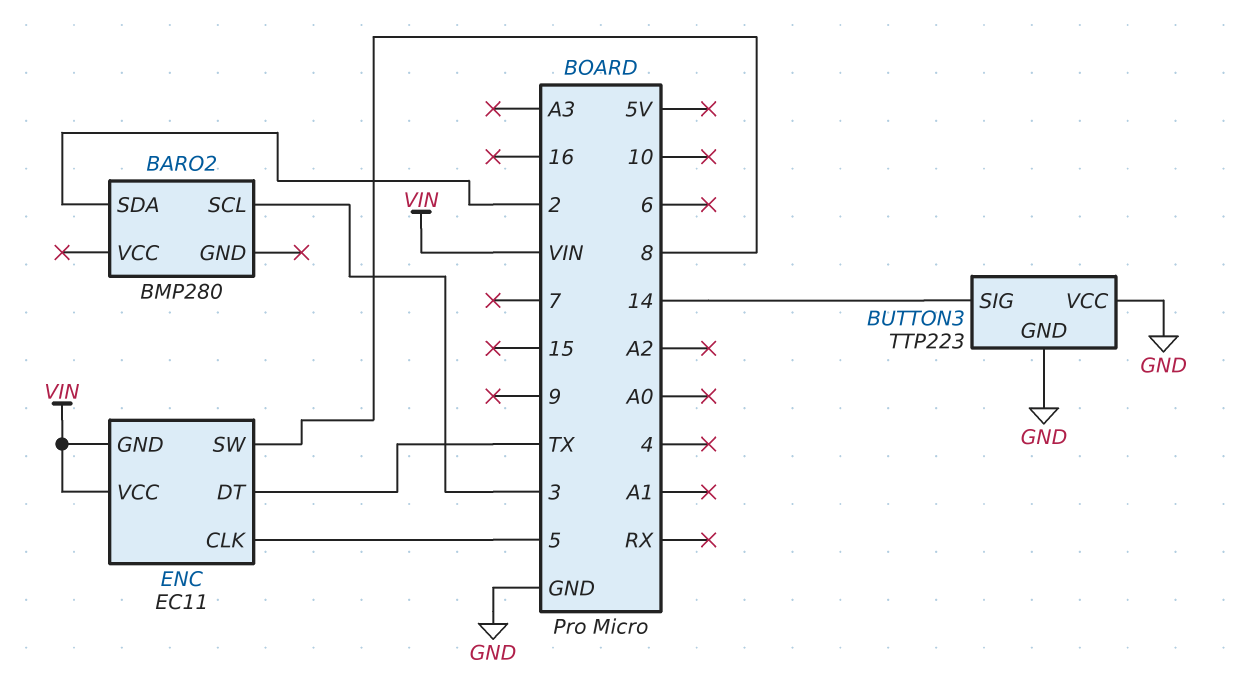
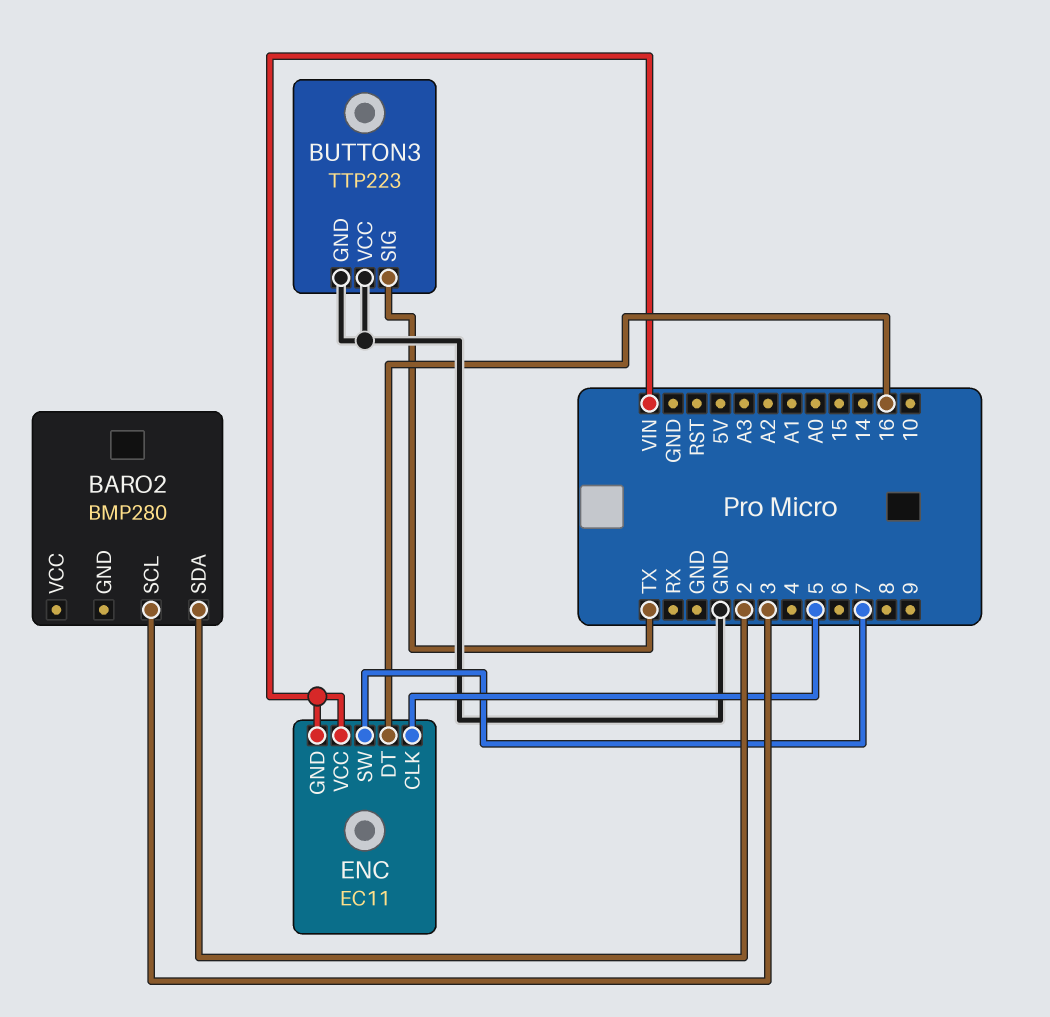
BUTTON3 pin SIG: 14 -> TX
ENC pin DT: TX -> 16
ENC pin SW: 8 -> 7

